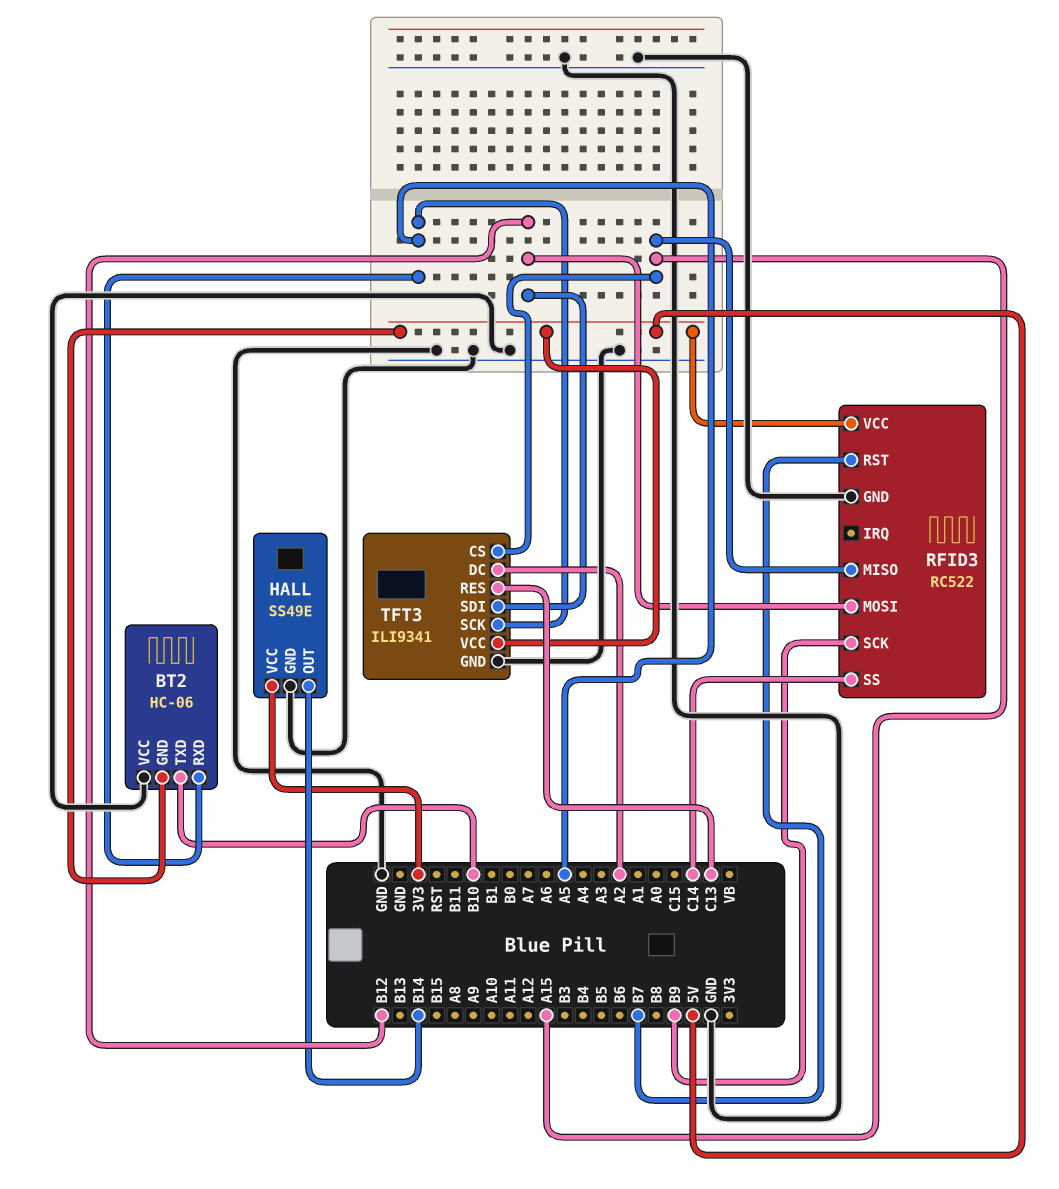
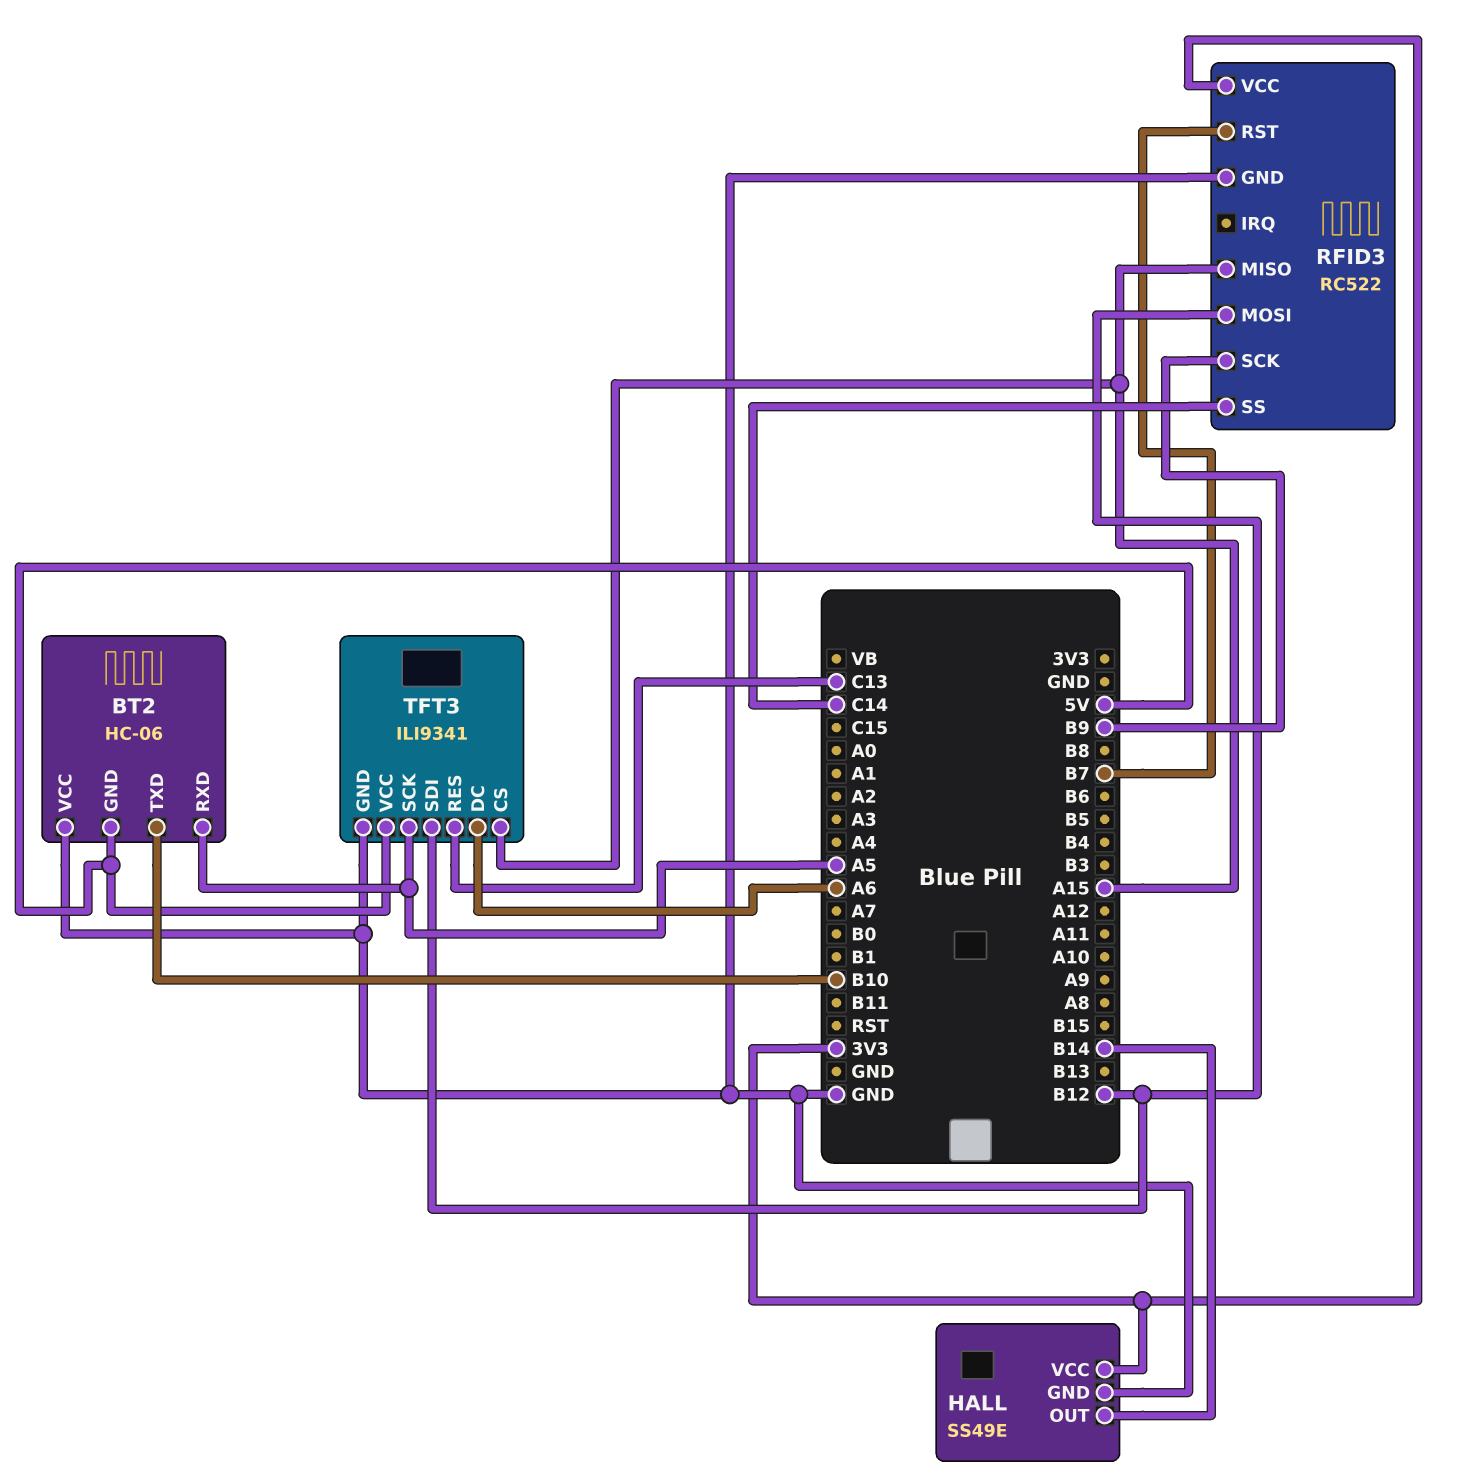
RFID3 pin VCC: 5V -> 3V3
TFT3 pin DC: A2 -> A6

